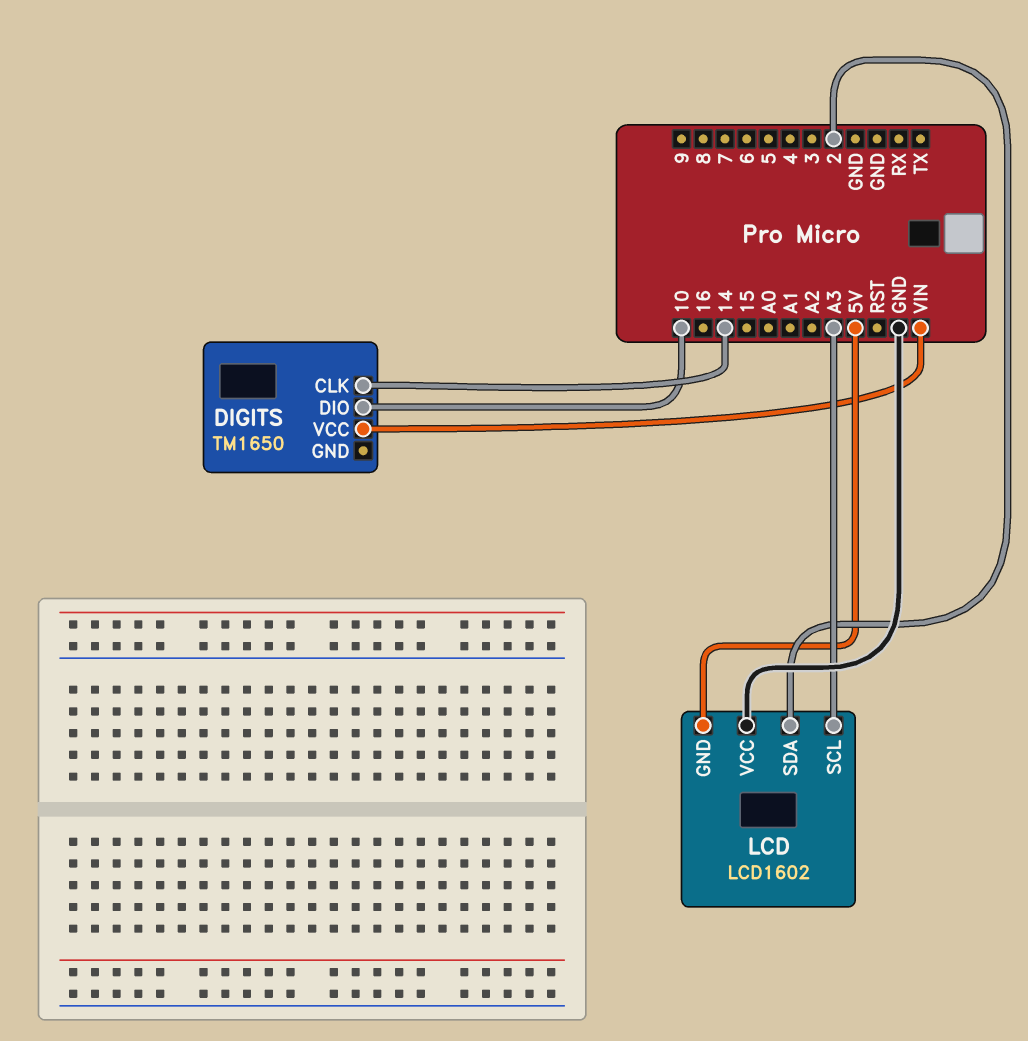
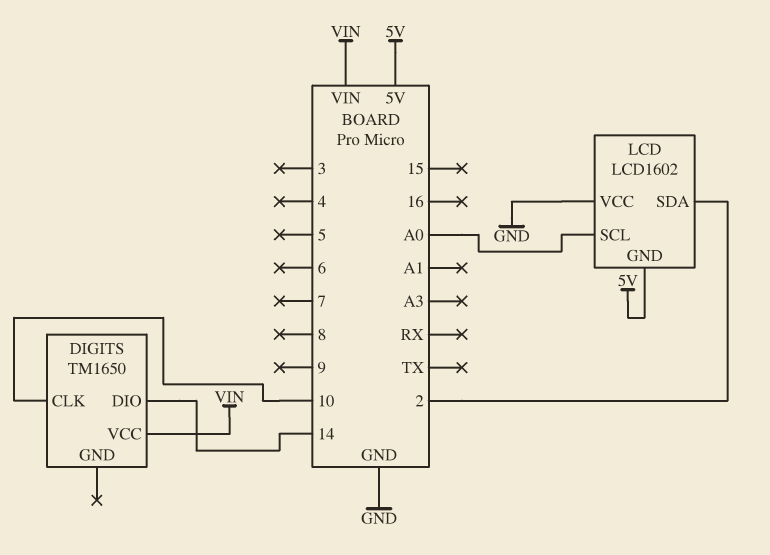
DIGITS pin CLK: 14 -> 10
DIGITS pin DIO: 10 -> 14
LCD pin SCL: A3 -> A0

